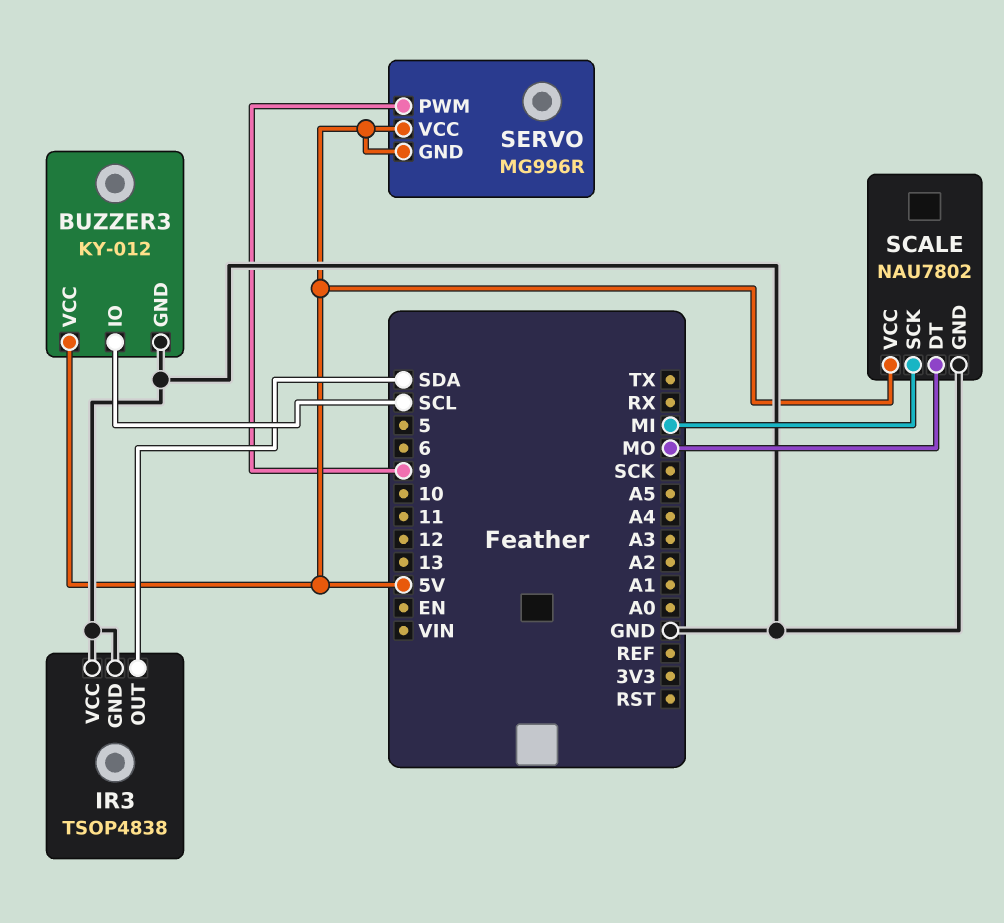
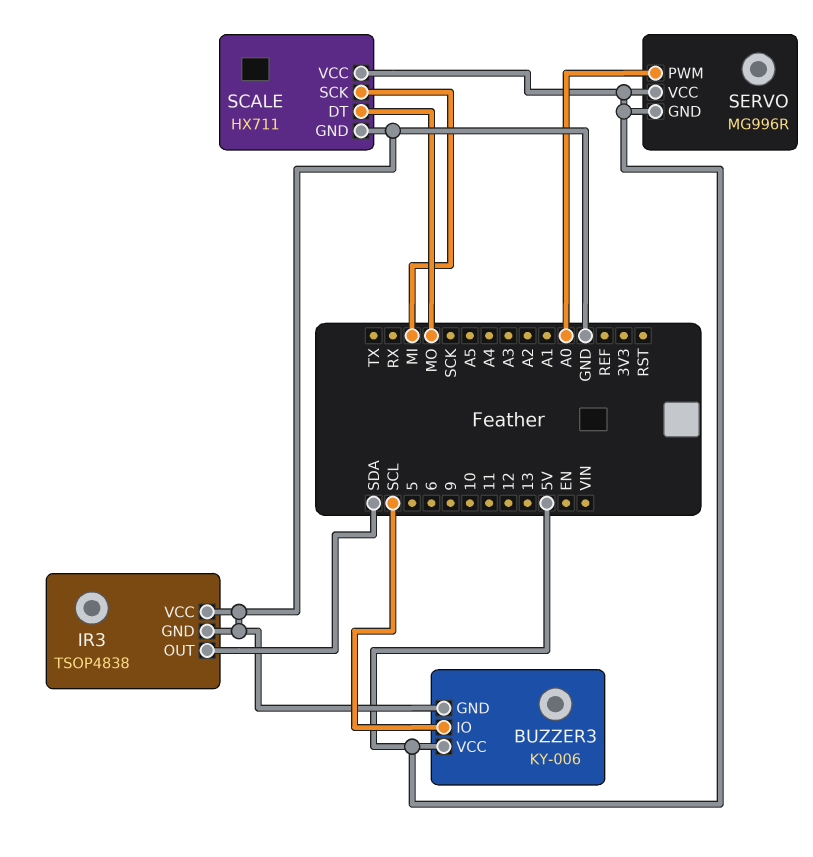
BUZZER3: KY-012 -> KY-006
SCALE: NAU7802 -> HX711
SERVO pin PWM: 9 -> A0

